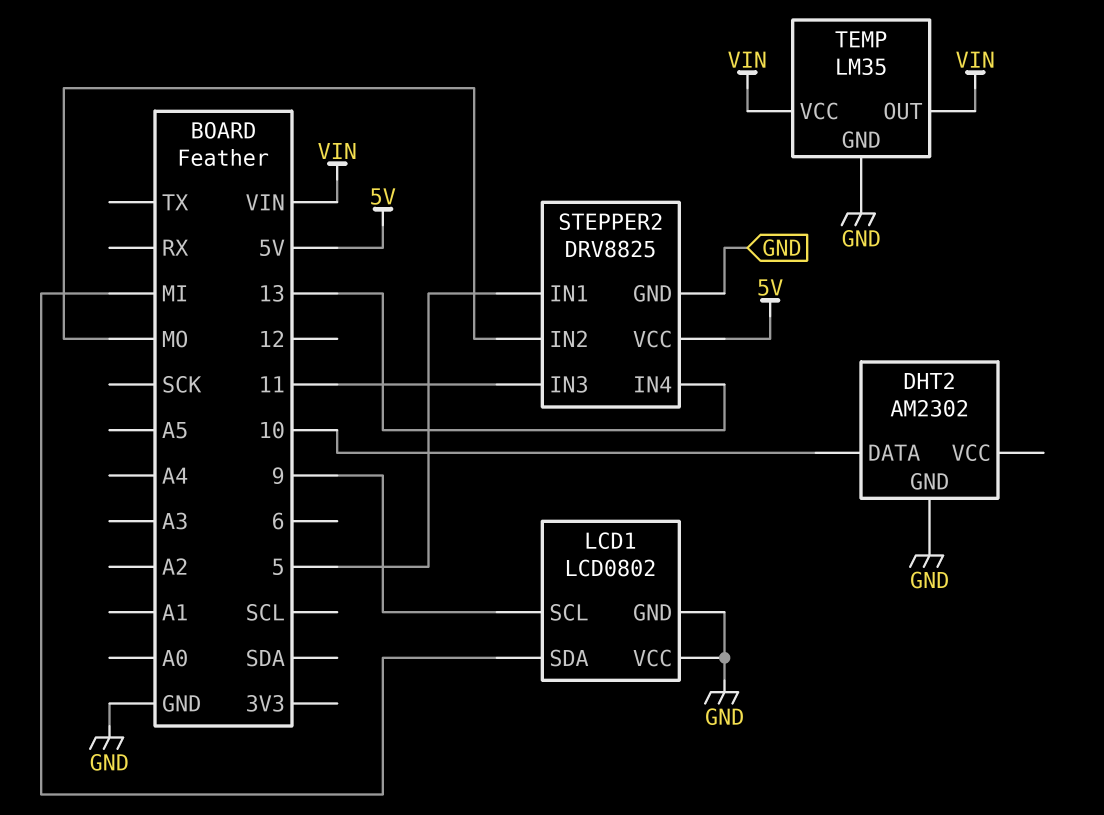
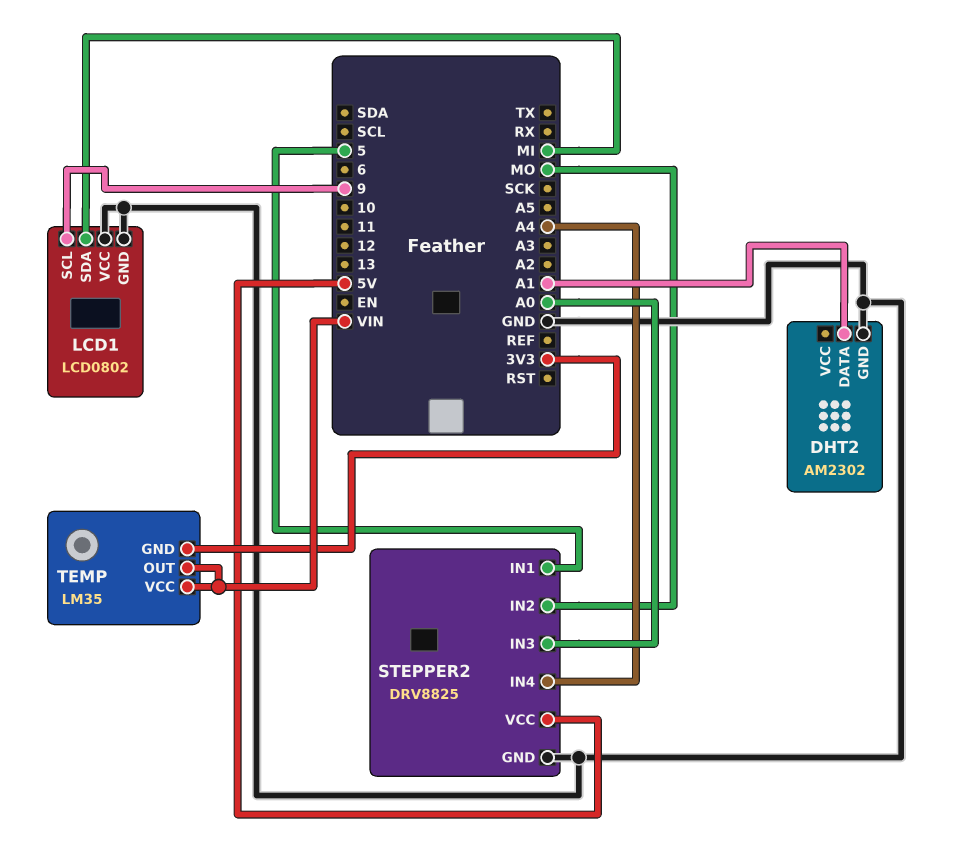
DHT2 pin DATA: 10 -> A1
STEPPER2 pin IN3: 11 -> A0
STEPPER2 pin IN4: 13 -> A4
TEMP pin GND: GND -> 3V3

